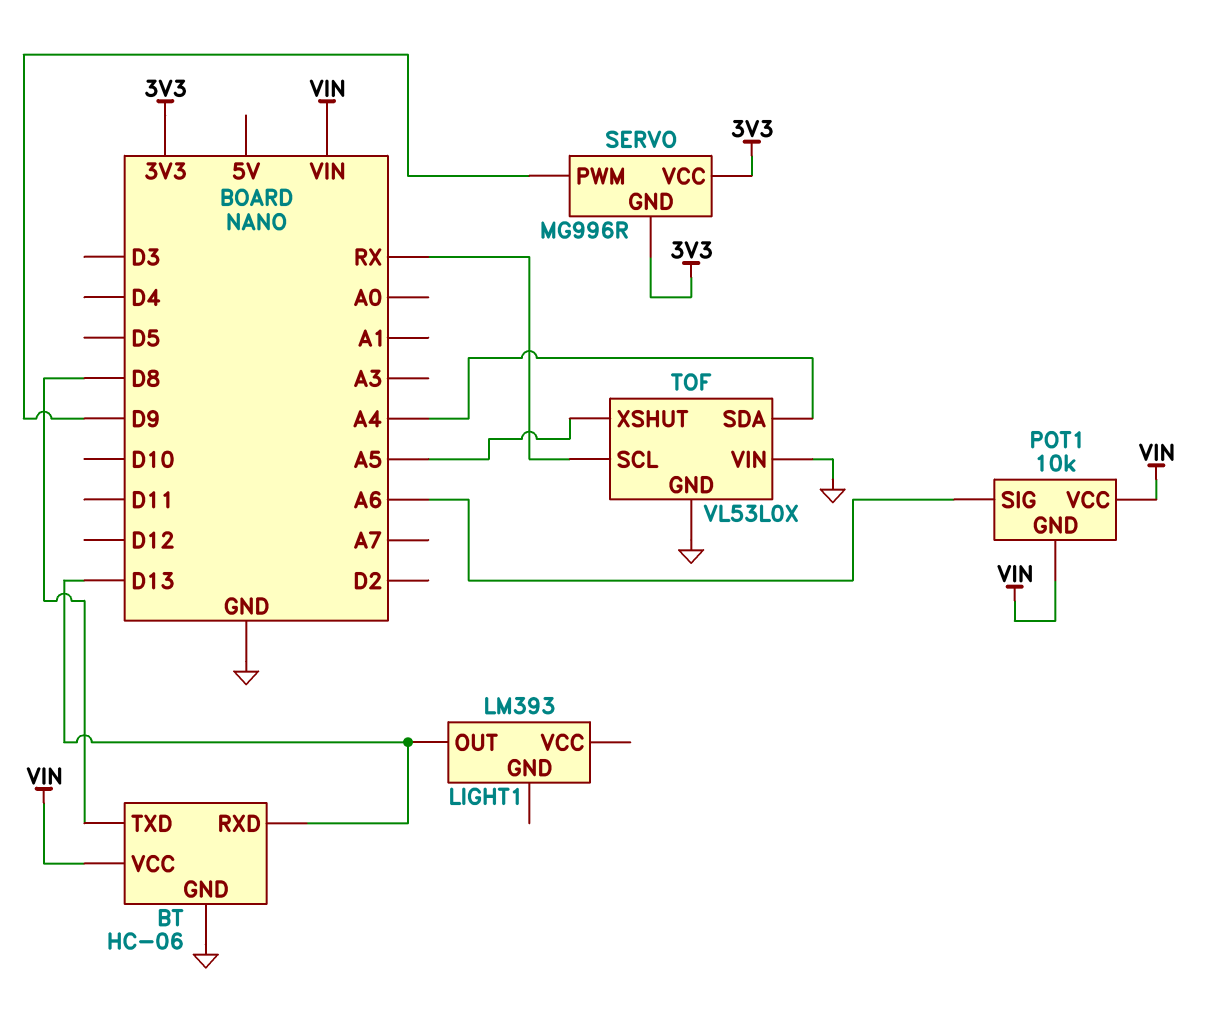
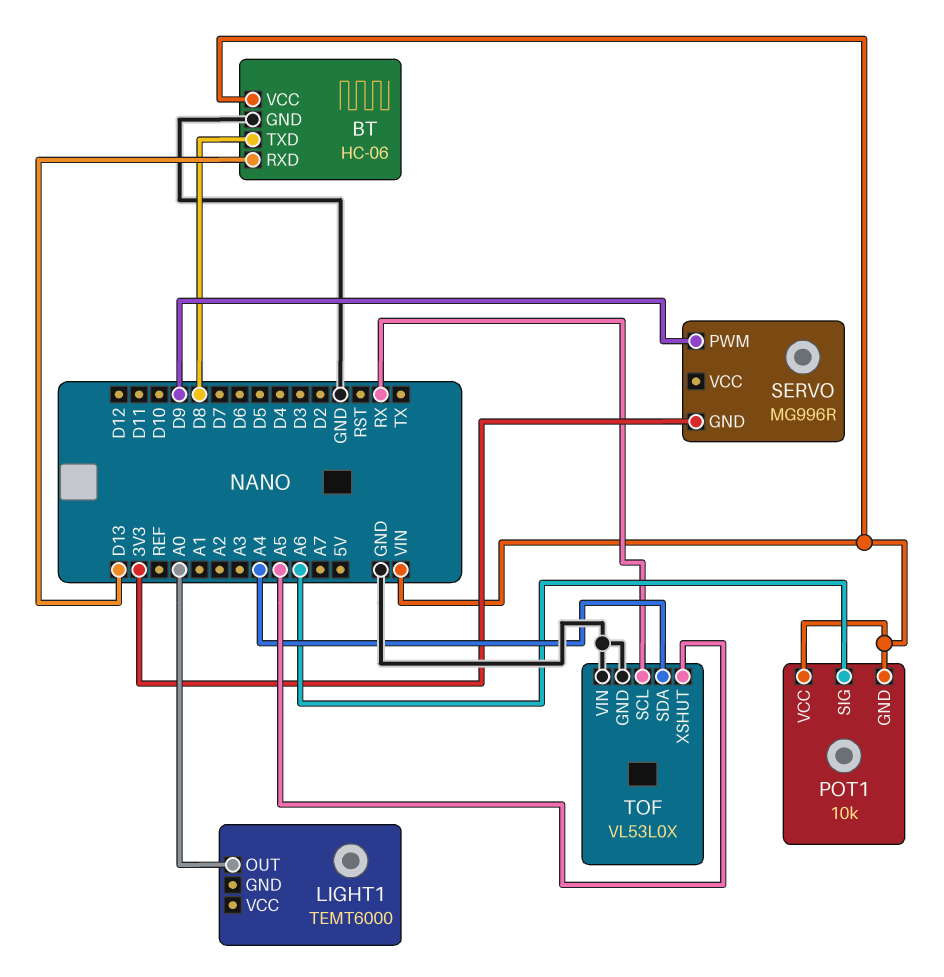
LIGHT1: LM393 -> TEMT6000
LIGHT1 pin OUT: D13 -> A0
SERVO pin VCC: 3V3 -> none

